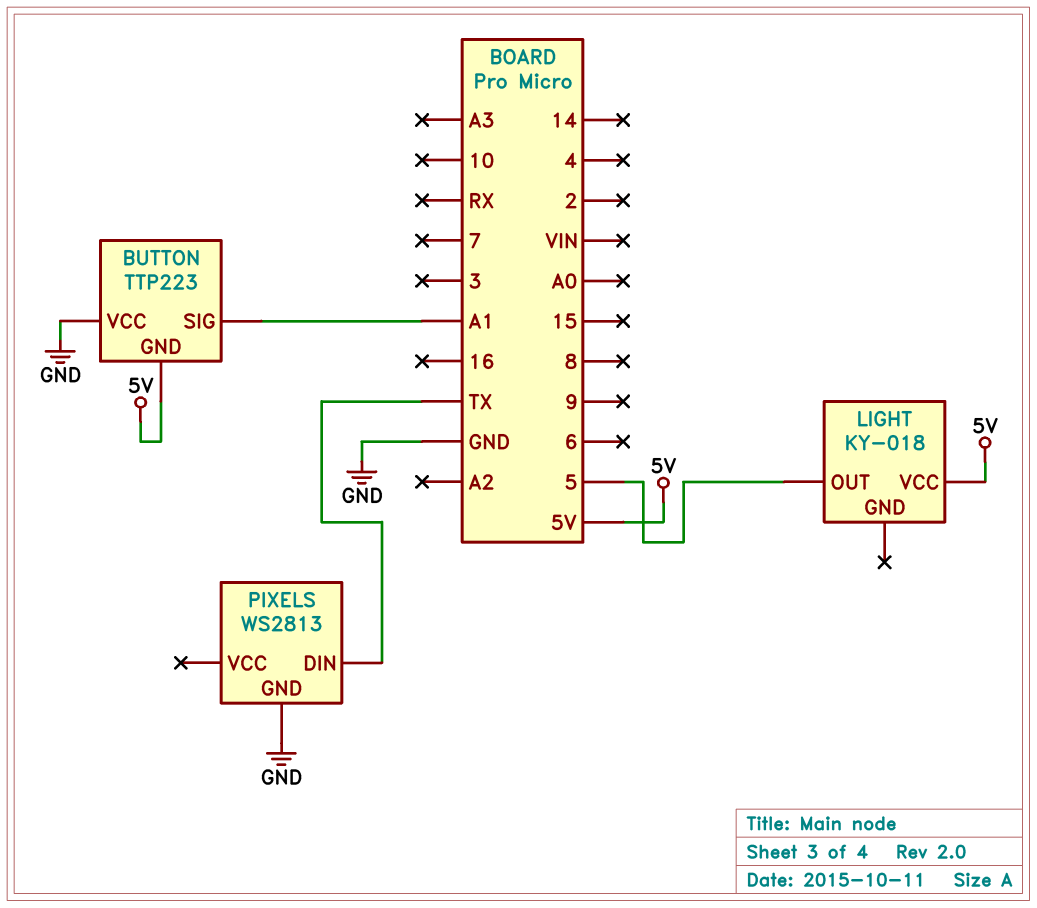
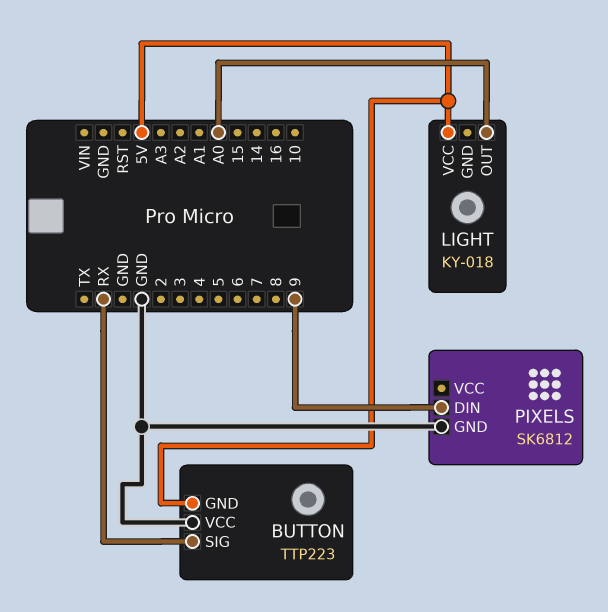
BUTTON pin SIG: A1 -> RX
LIGHT pin OUT: 5 -> A0
PIXELS: WS2813 -> SK6812
PIXELS pin DIN: TX -> 9

